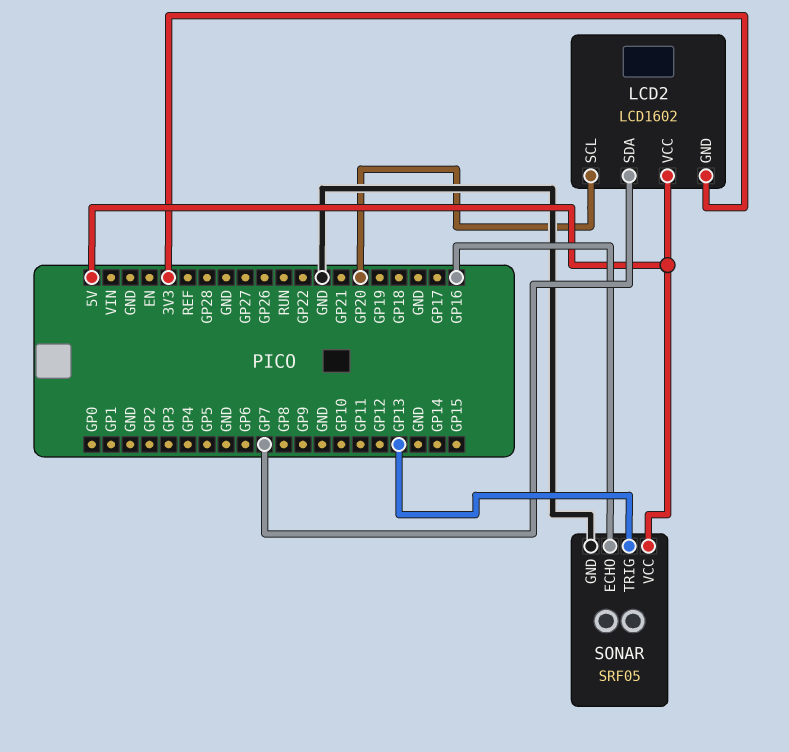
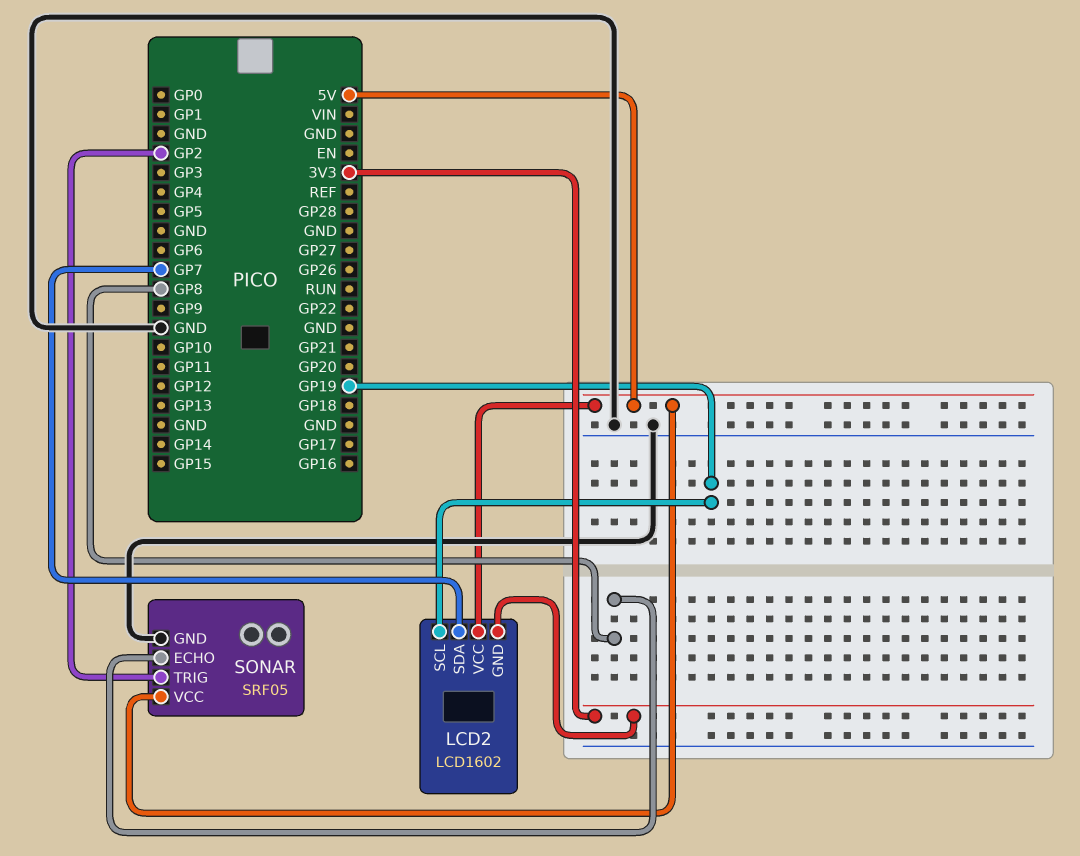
LCD2 pin SCL: GP20 -> GP19
SONAR pin ECHO: GP16 -> GP8
SONAR pin TRIG: GP13 -> GP2

